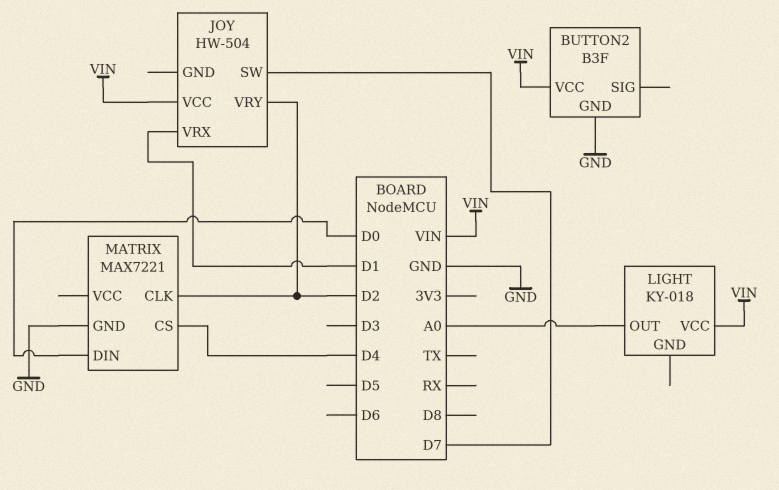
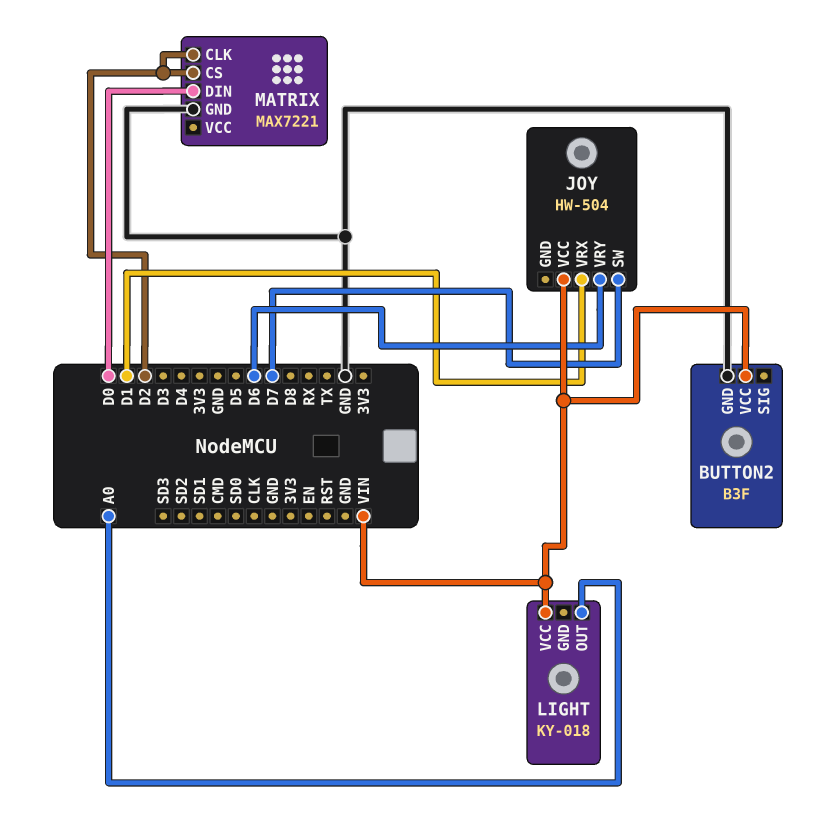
JOY pin VRY: D2 -> D6
MATRIX pin CS: D4 -> D2

